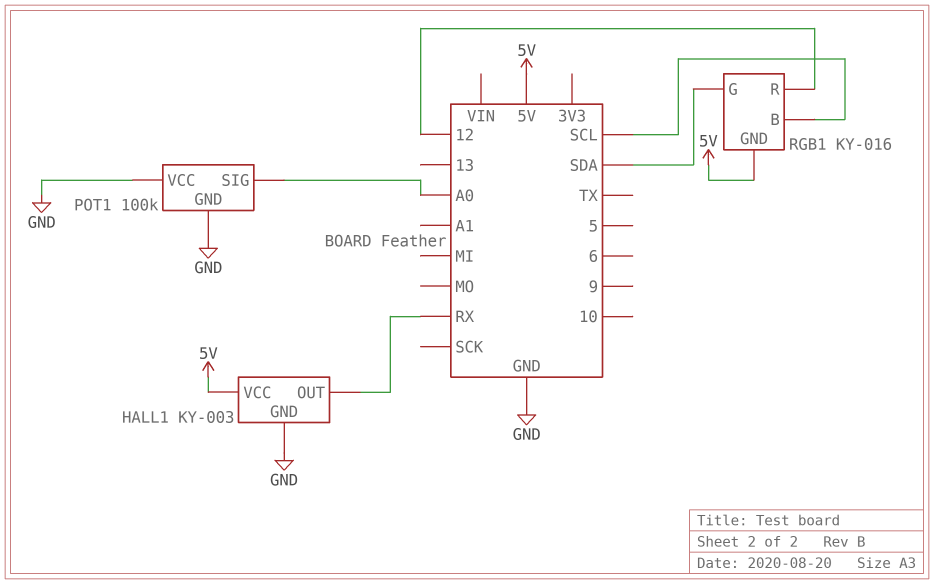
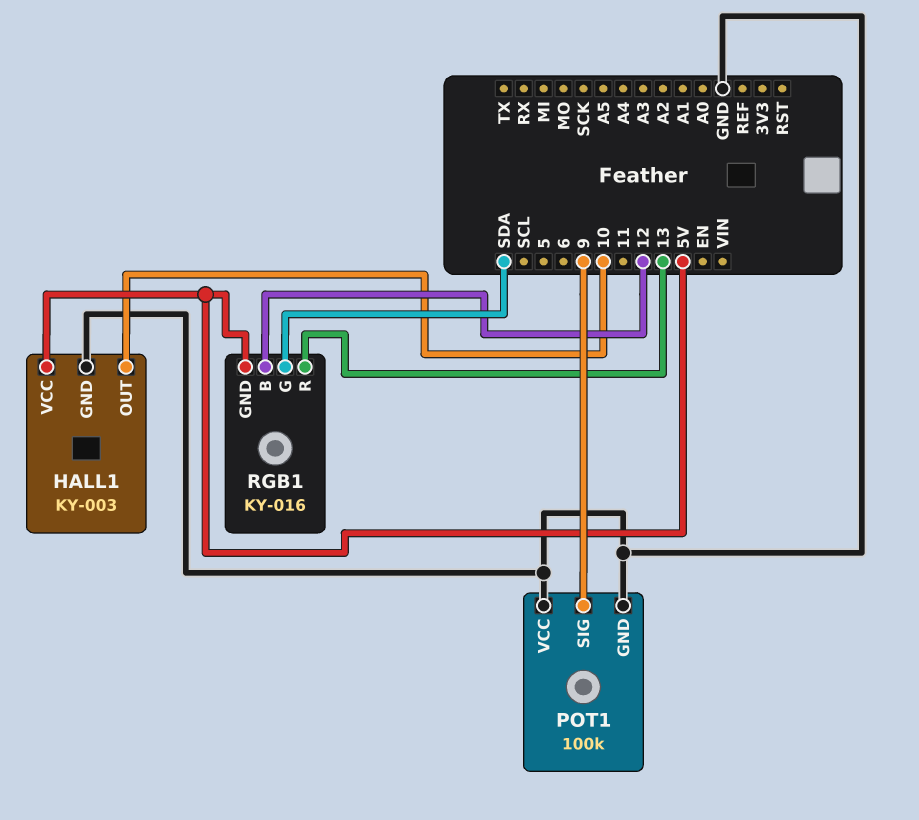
HALL1 pin OUT: RX -> 10
POT1 pin SIG: A0 -> 9
RGB1 pin B: SCL -> 12
RGB1 pin R: 12 -> 13

